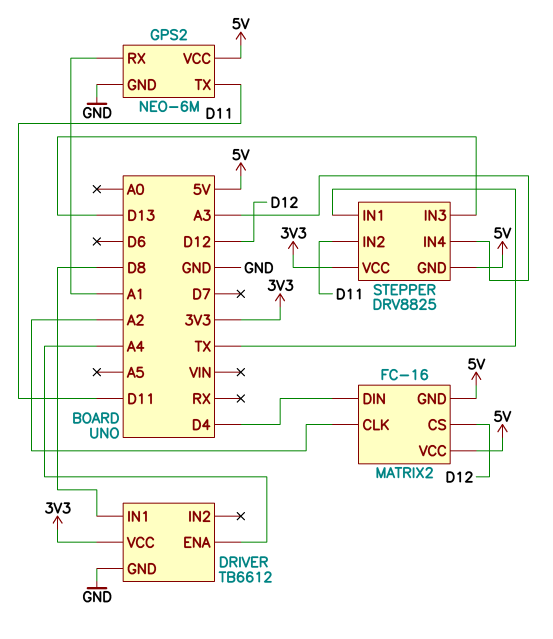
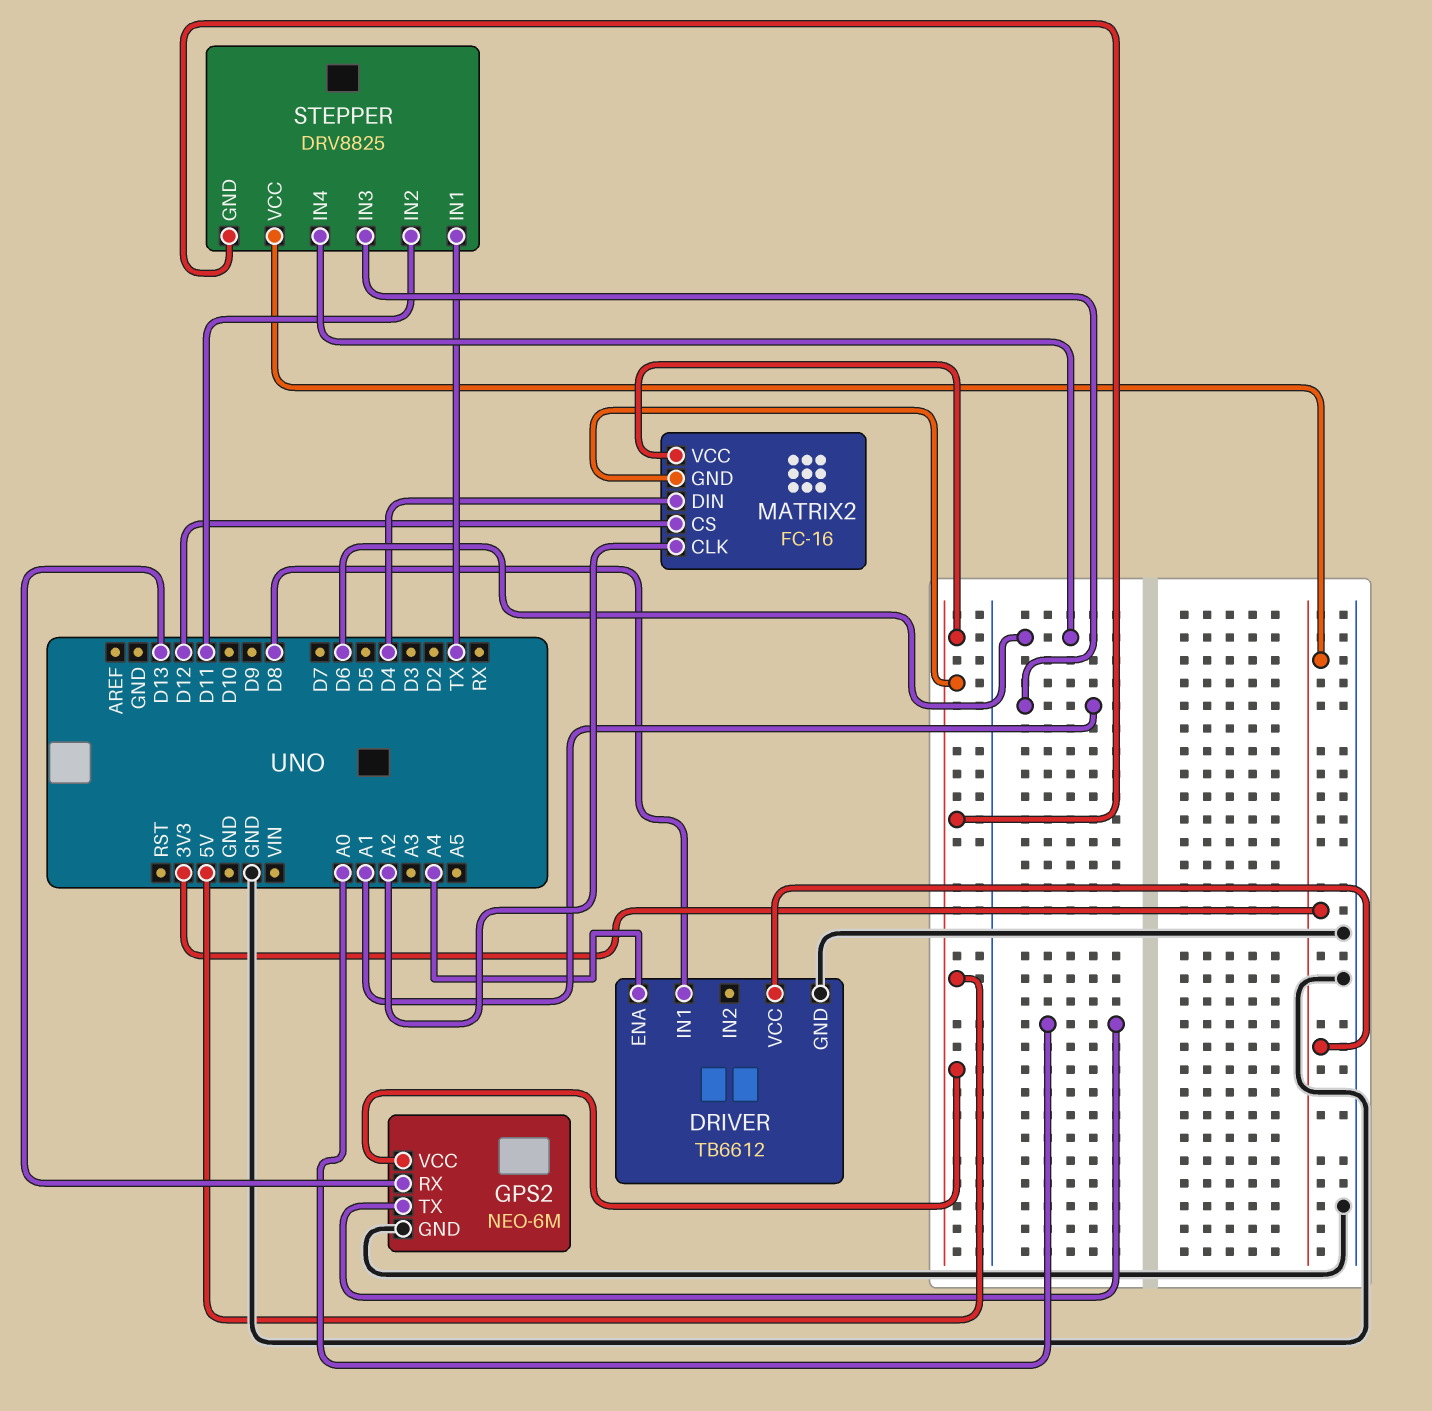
GPS2 pin RX: A1 -> D13
GPS2 pin TX: D11 -> A0
STEPPER pin IN3: D13 -> A1
STEPPER pin IN4: A3 -> D6

